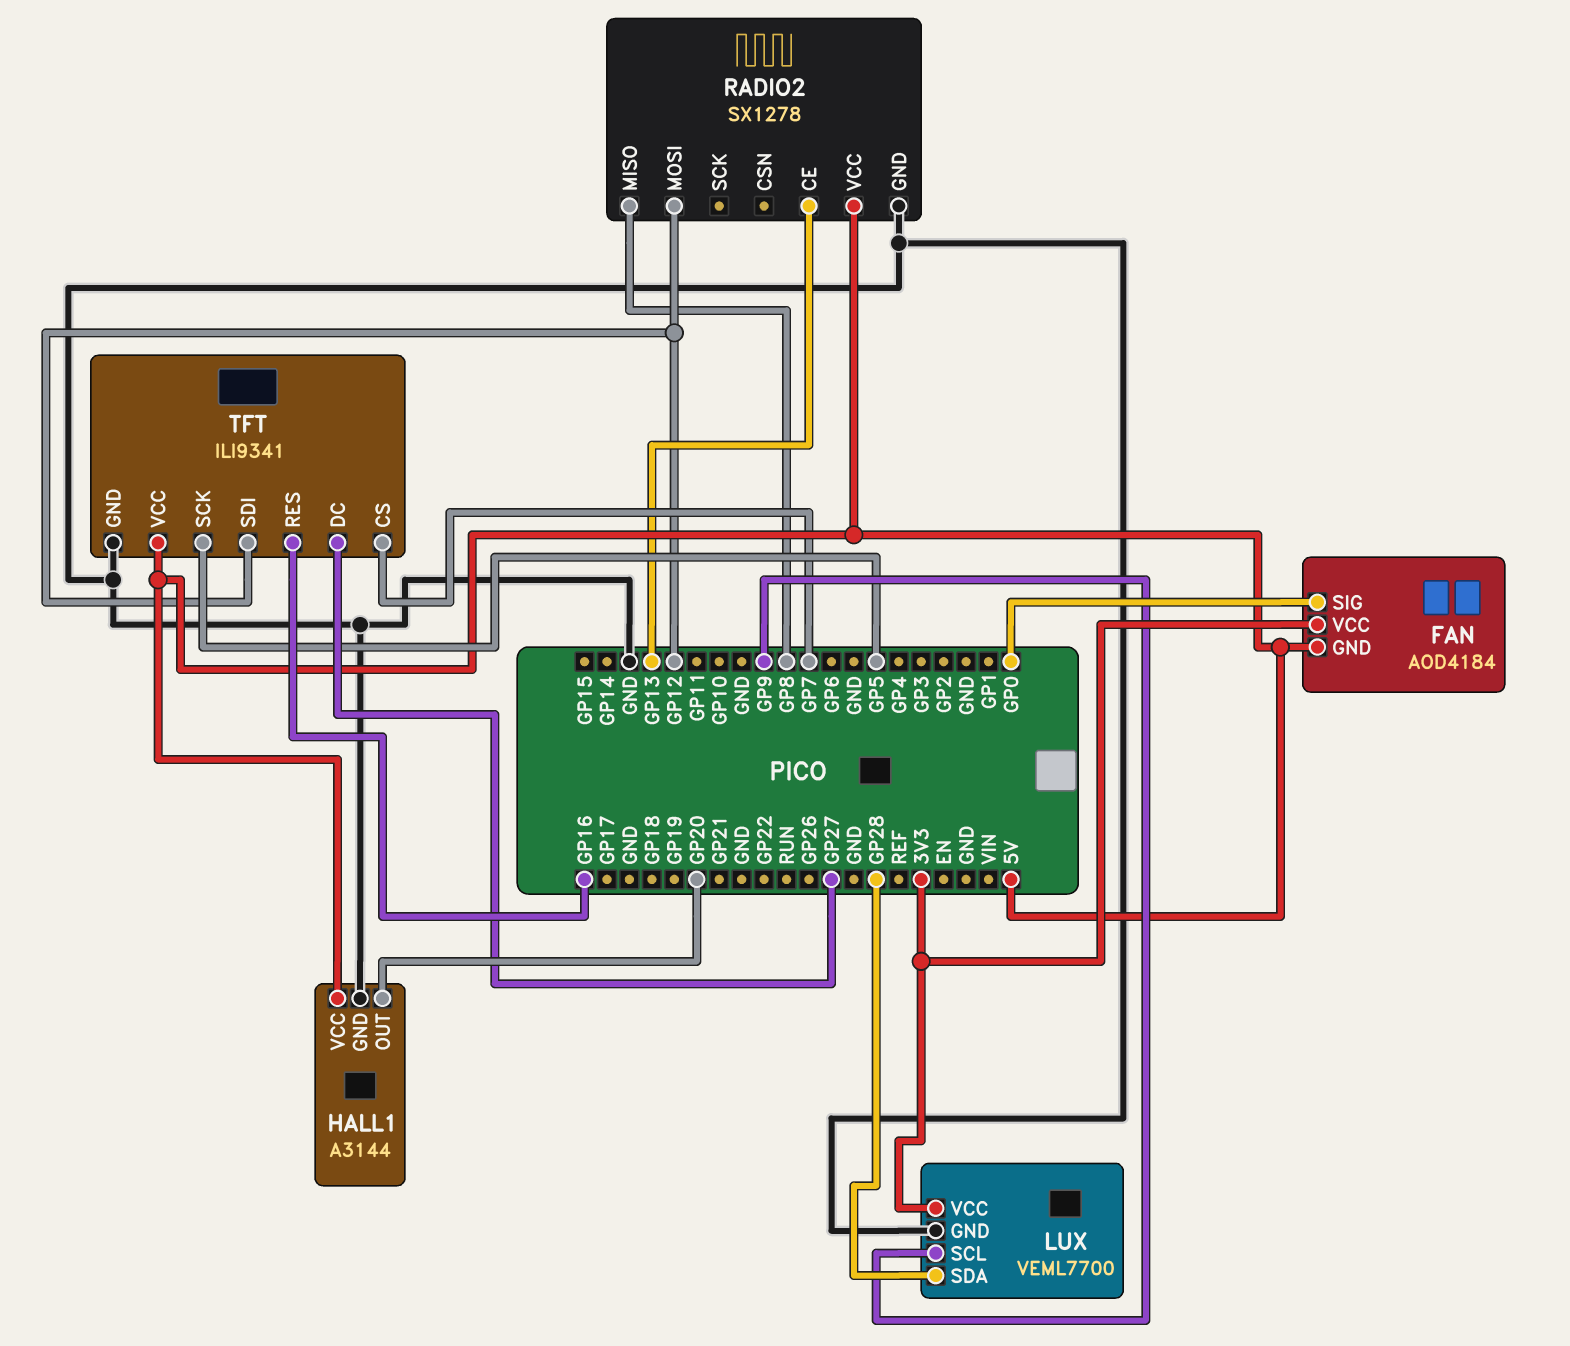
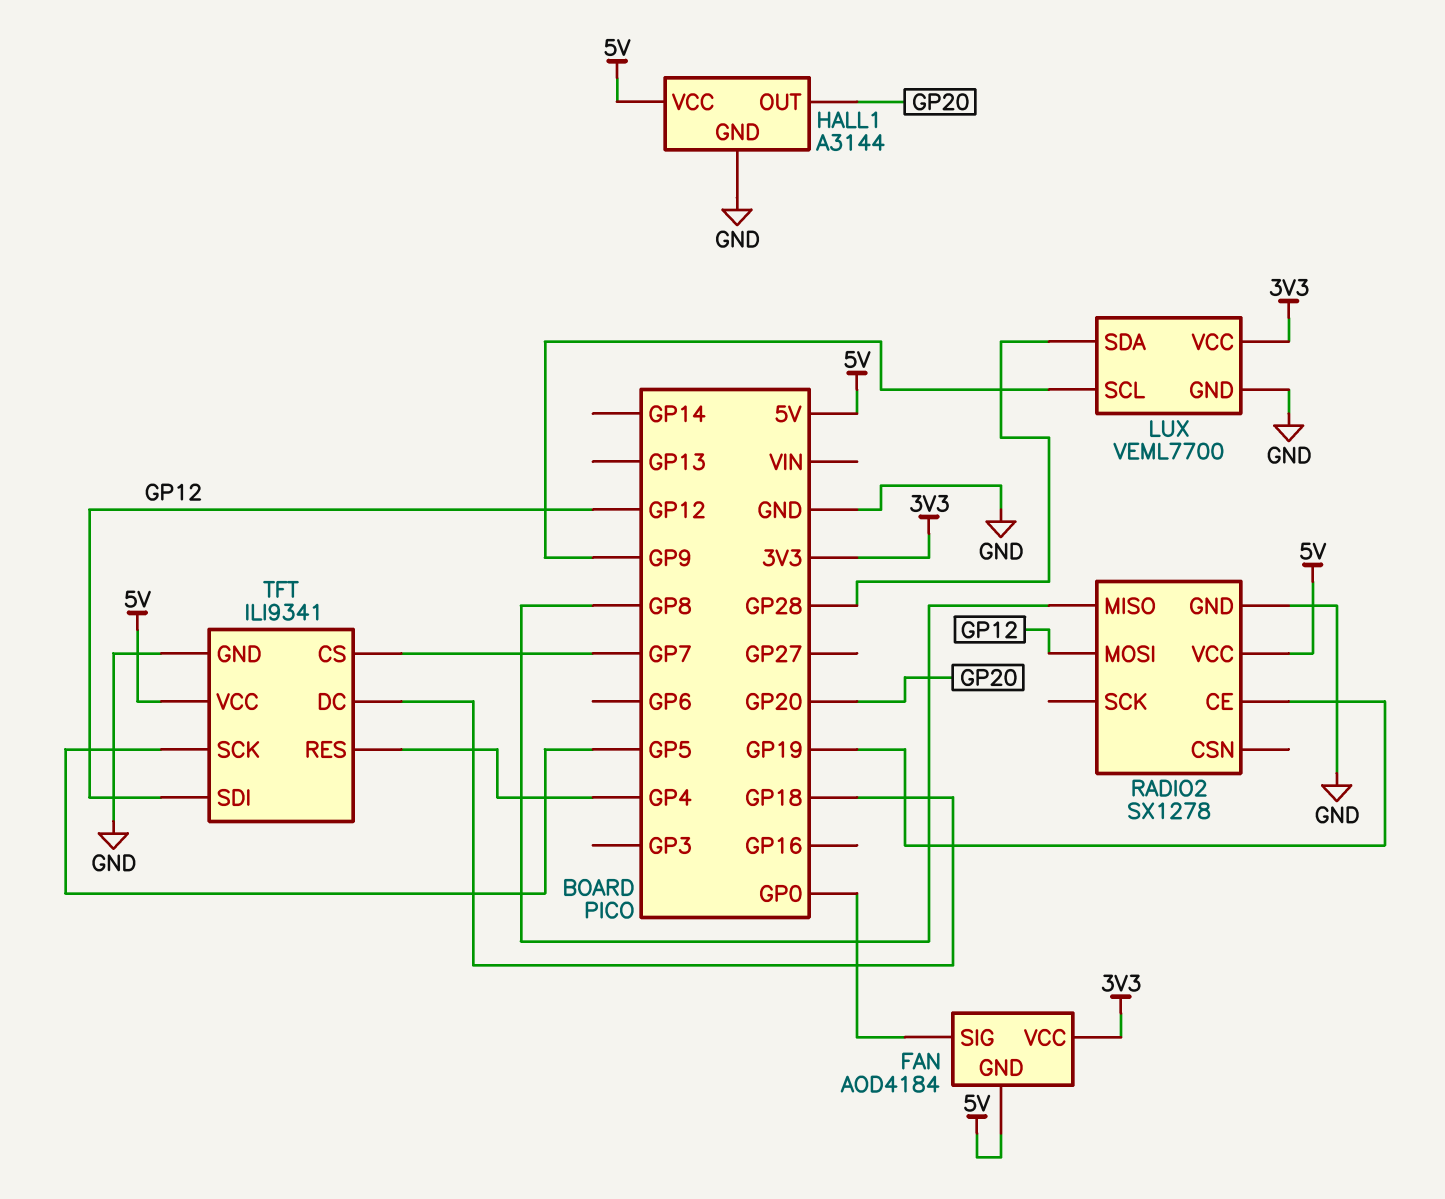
RADIO2 pin CE: GP13 -> GP19
TFT pin DC: GP27 -> GP18
TFT pin RES: GP16 -> GP4

